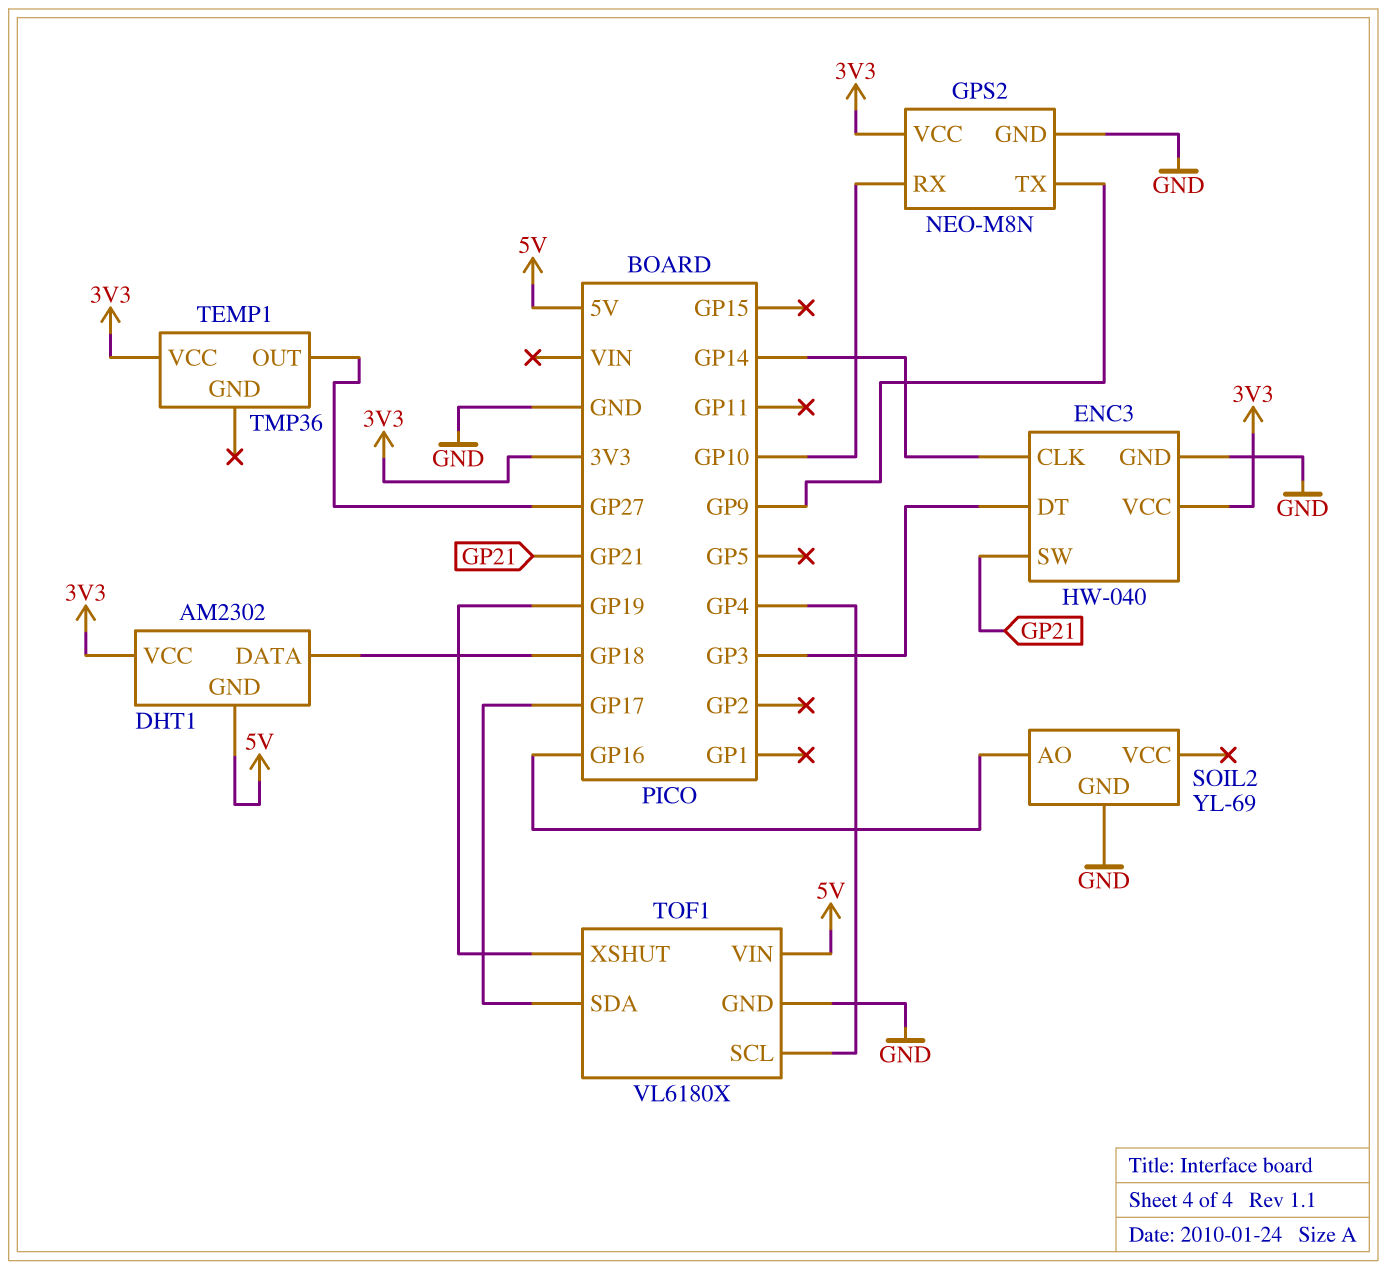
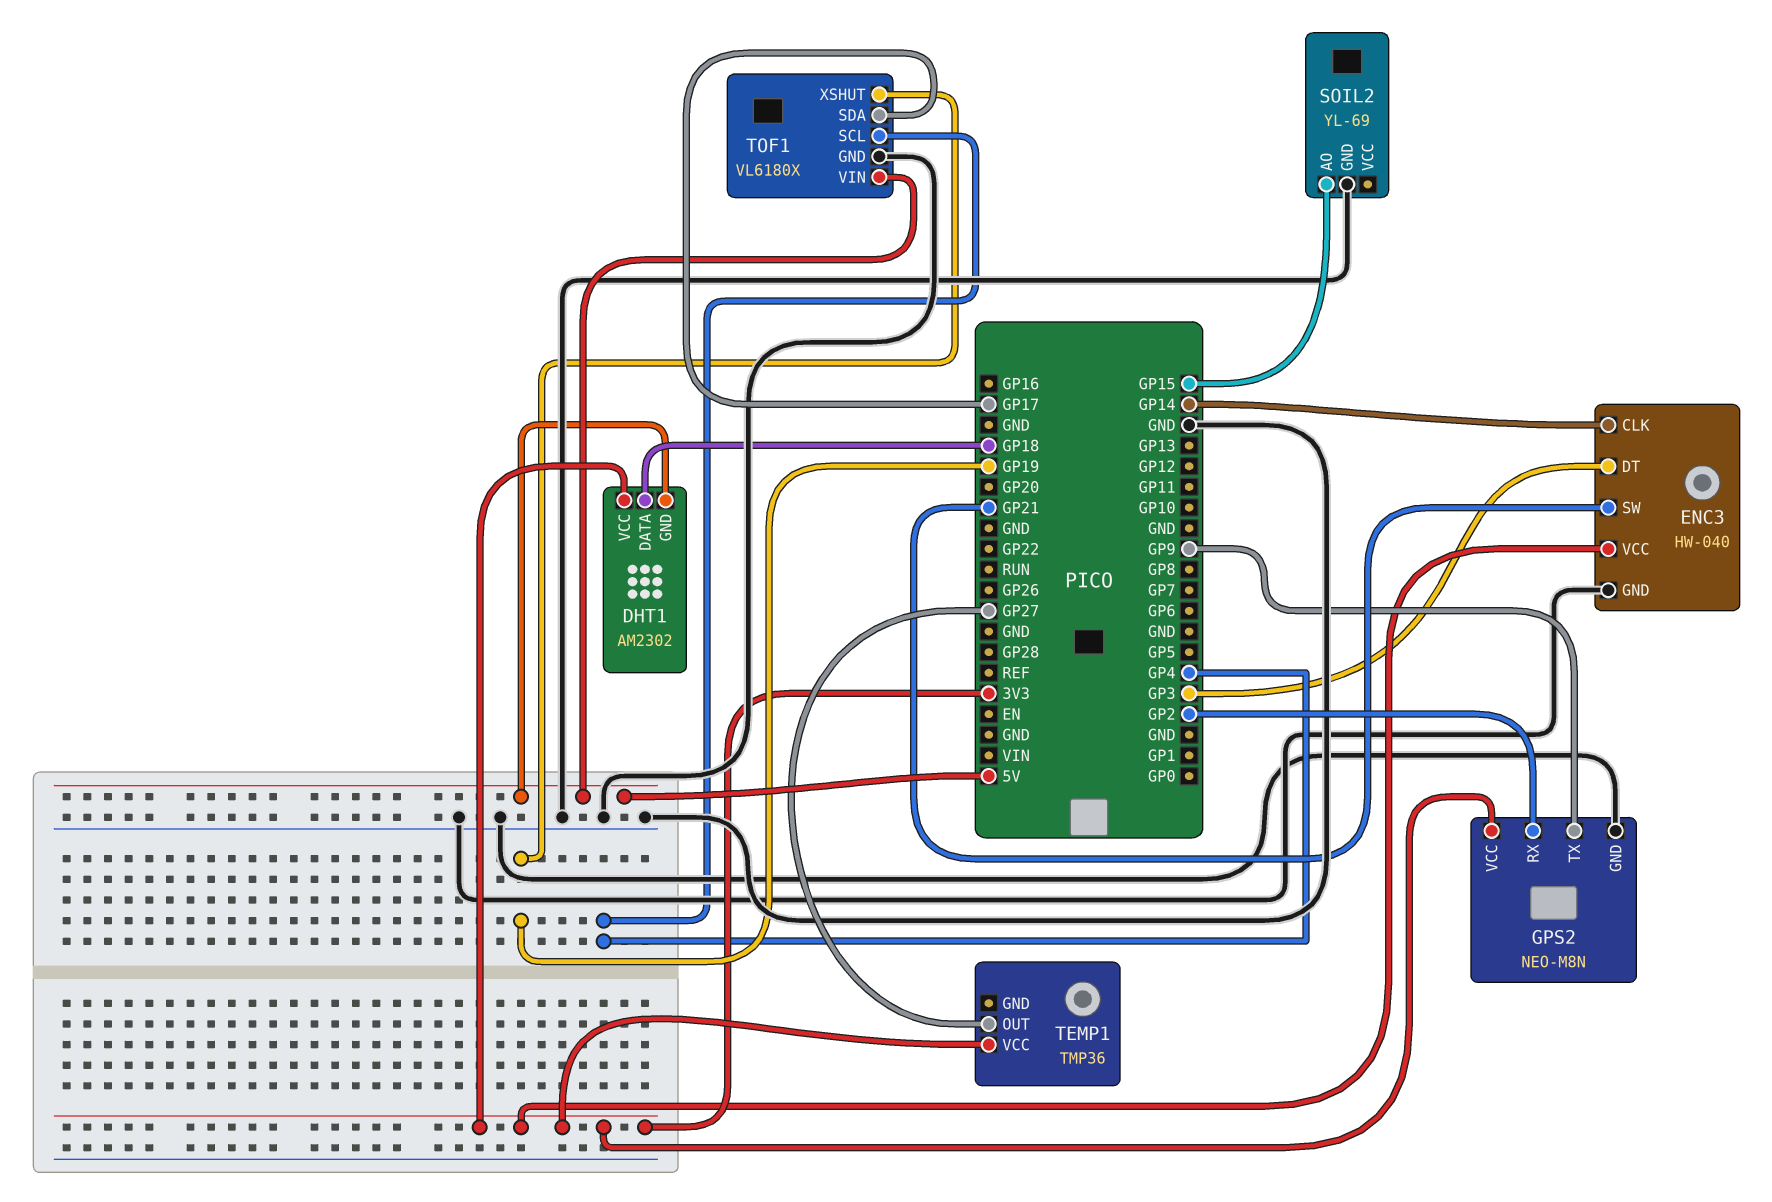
GPS2 pin RX: GP10 -> GP2
SOIL2 pin AO: GP16 -> GP15

